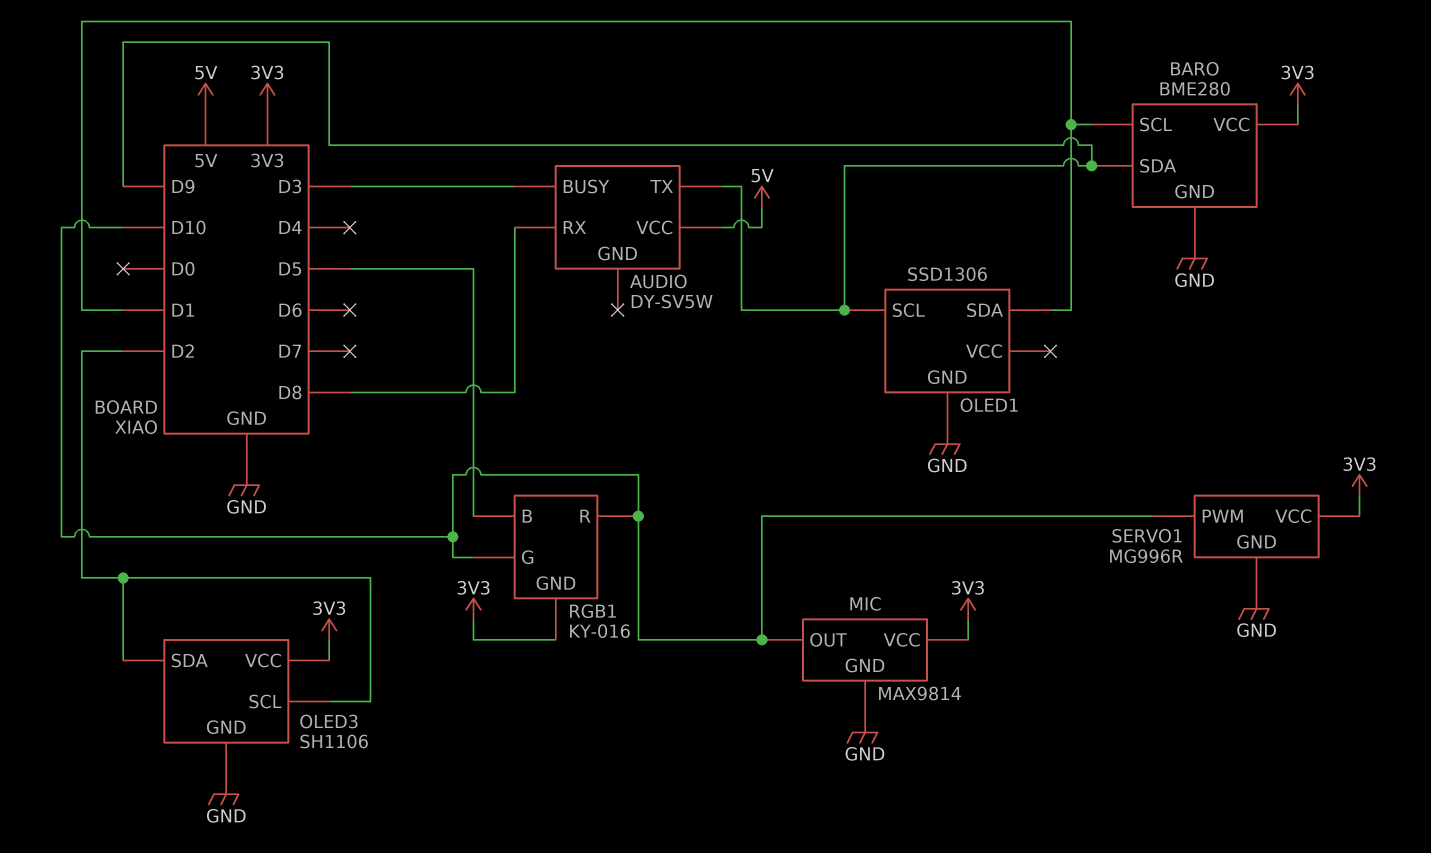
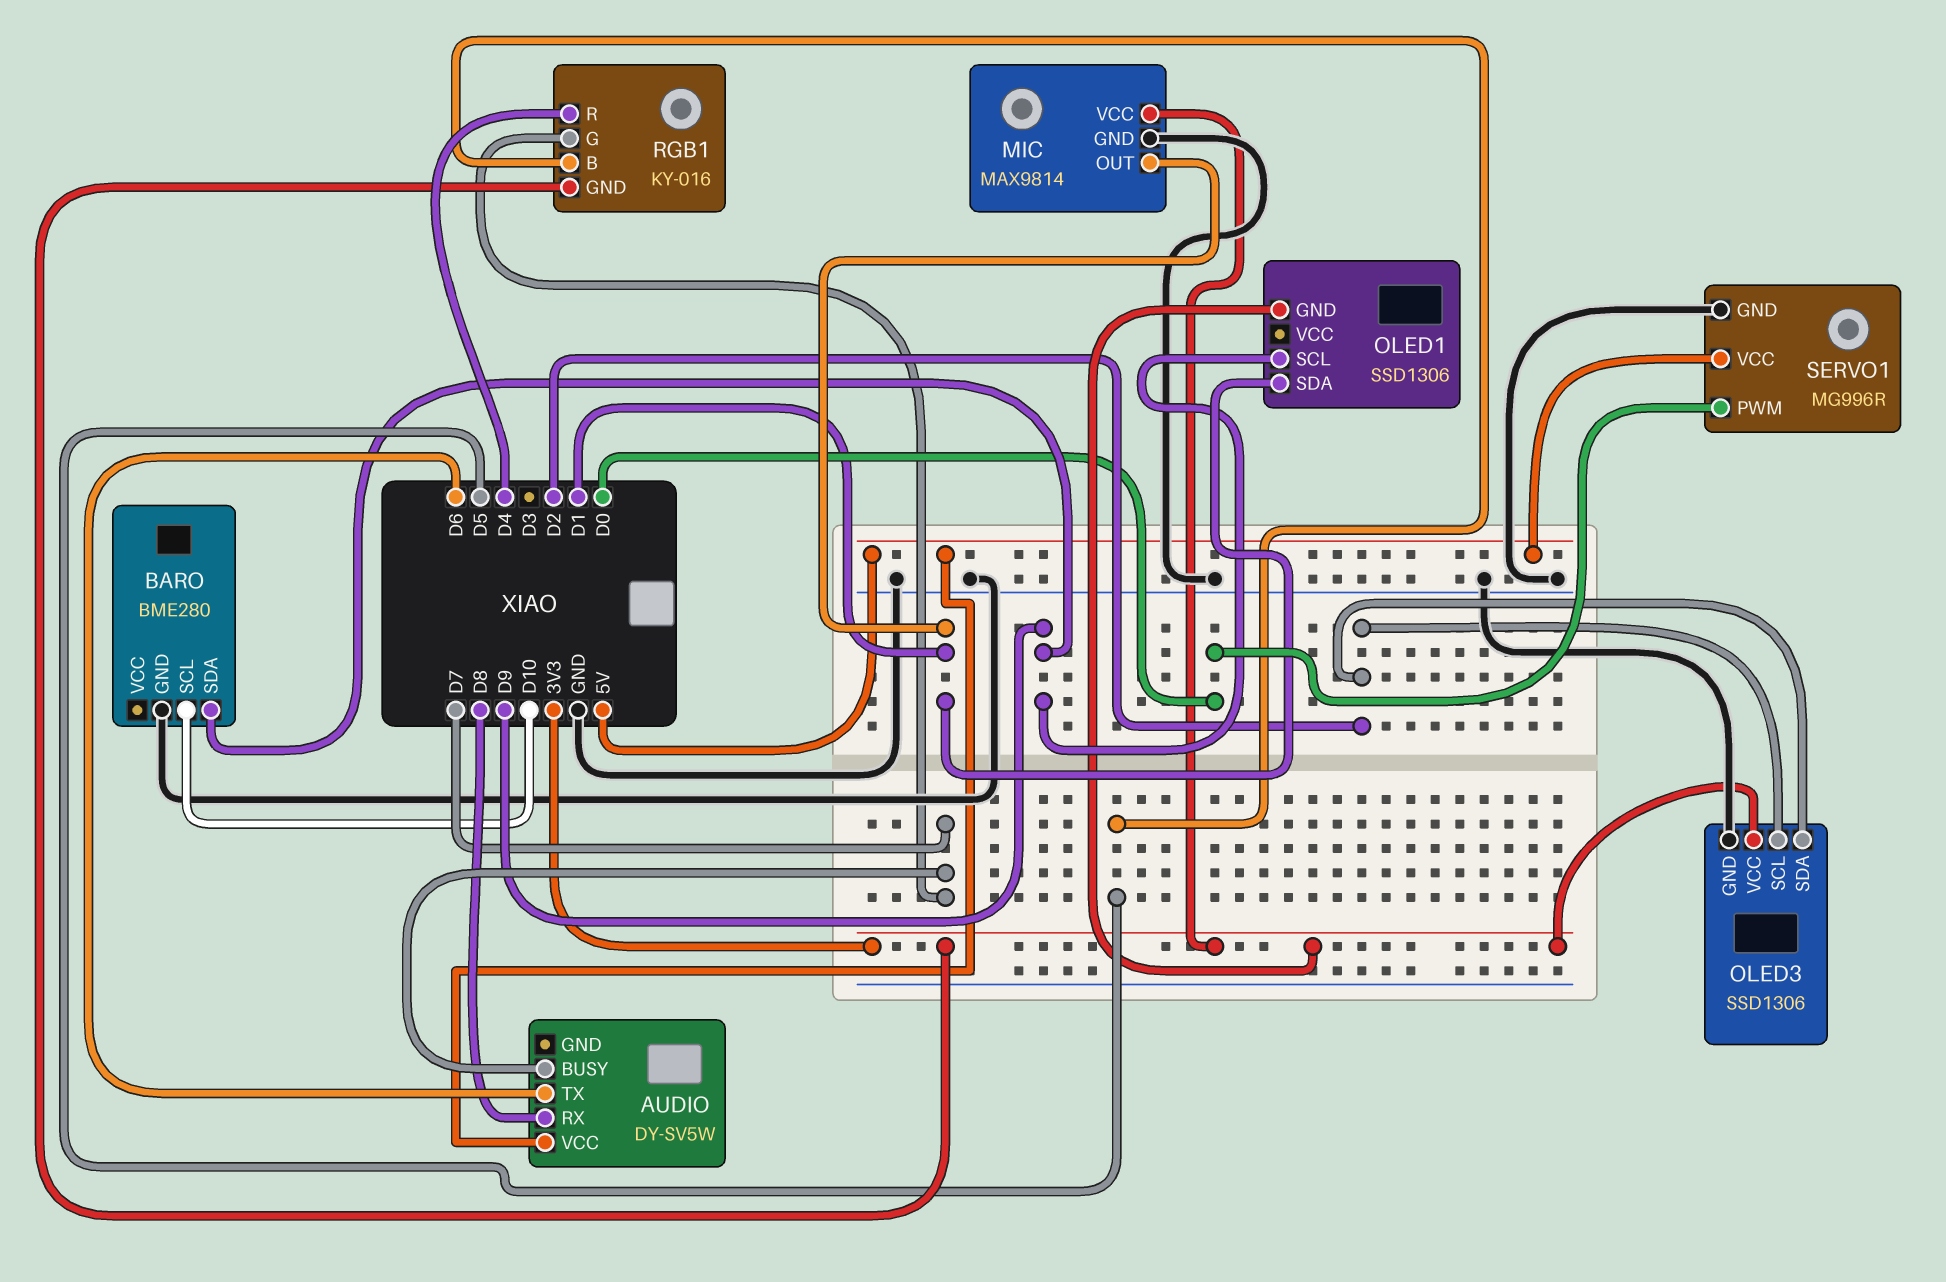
AUDIO pin BUSY: D3 -> D7
AUDIO pin TX: D9 -> D6
BARO pin SCL: D1 -> D10
BARO pin VCC: 3V3 -> none
MIC pin OUT: D10 -> D1
OLED1 pin GND: GND -> 3V3
OLED3: SH1106 -> SSD1306
RGB1 pin G: D10 -> D7
RGB1 pin R: D10 -> D4
SERVO1 pin PWM: D10 -> D0
SERVO1 pin VCC: 3V3 -> 5V

